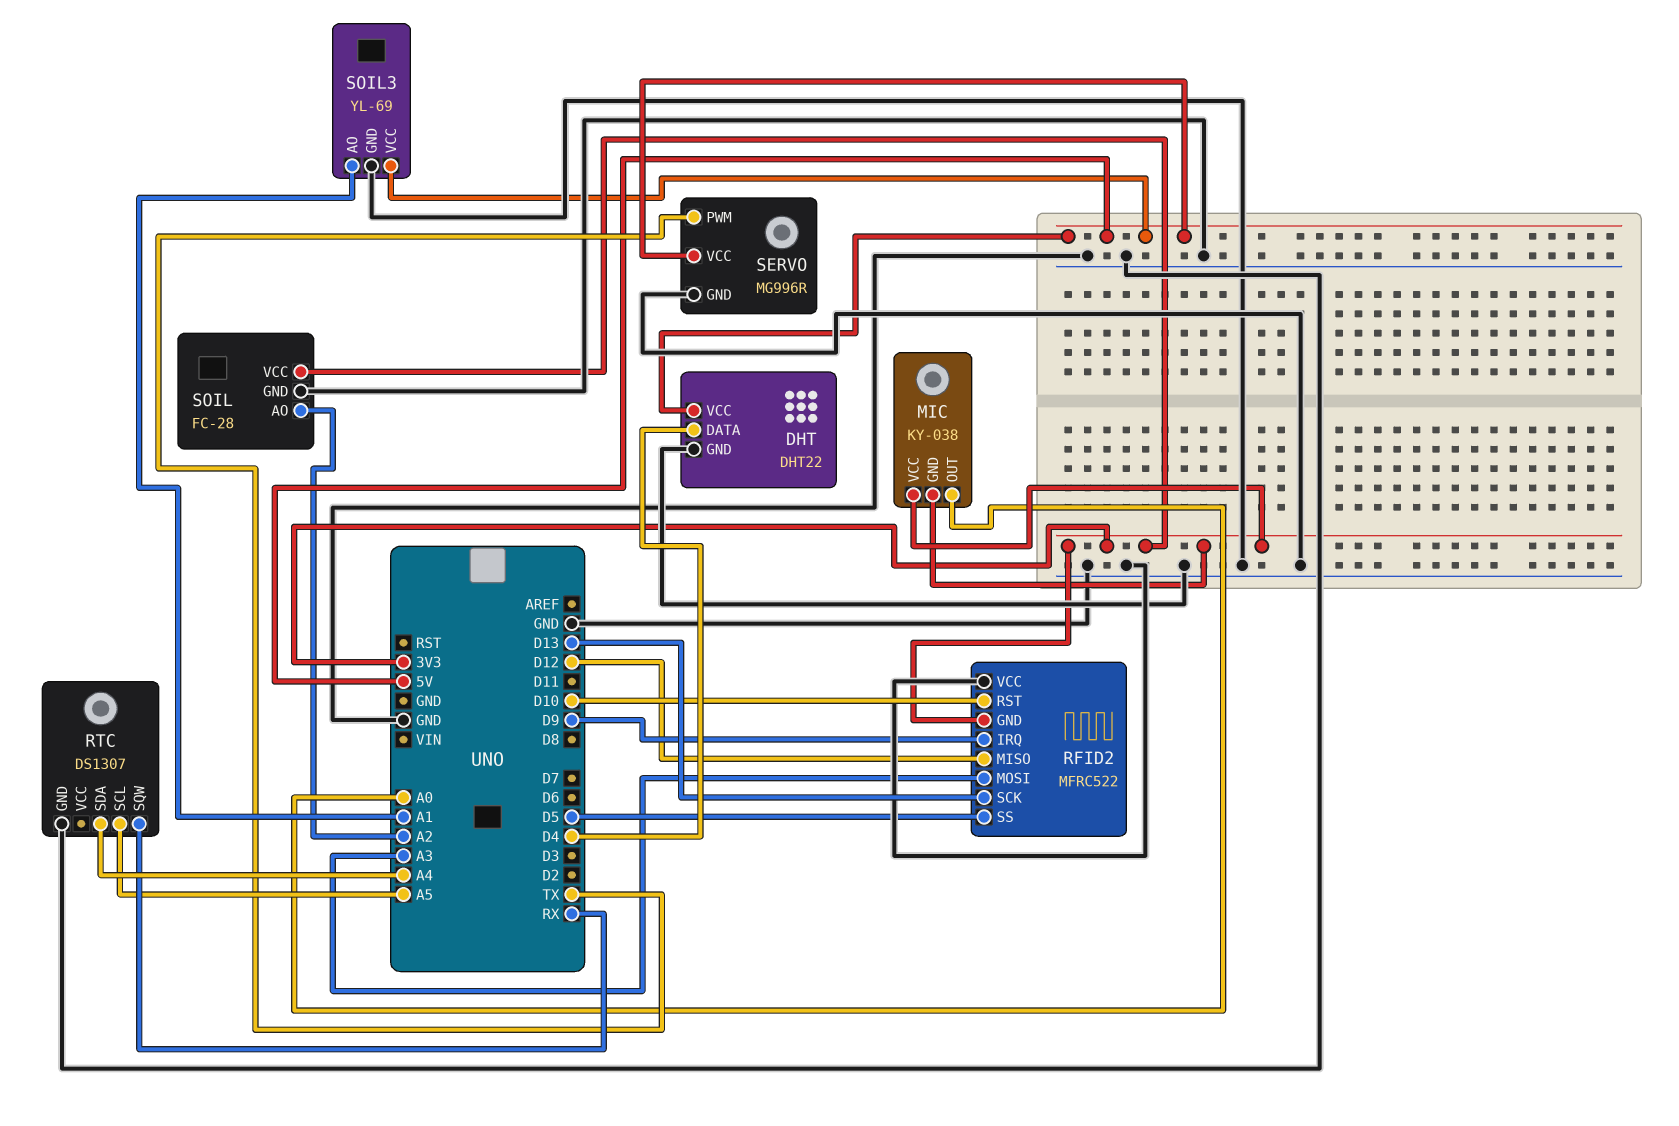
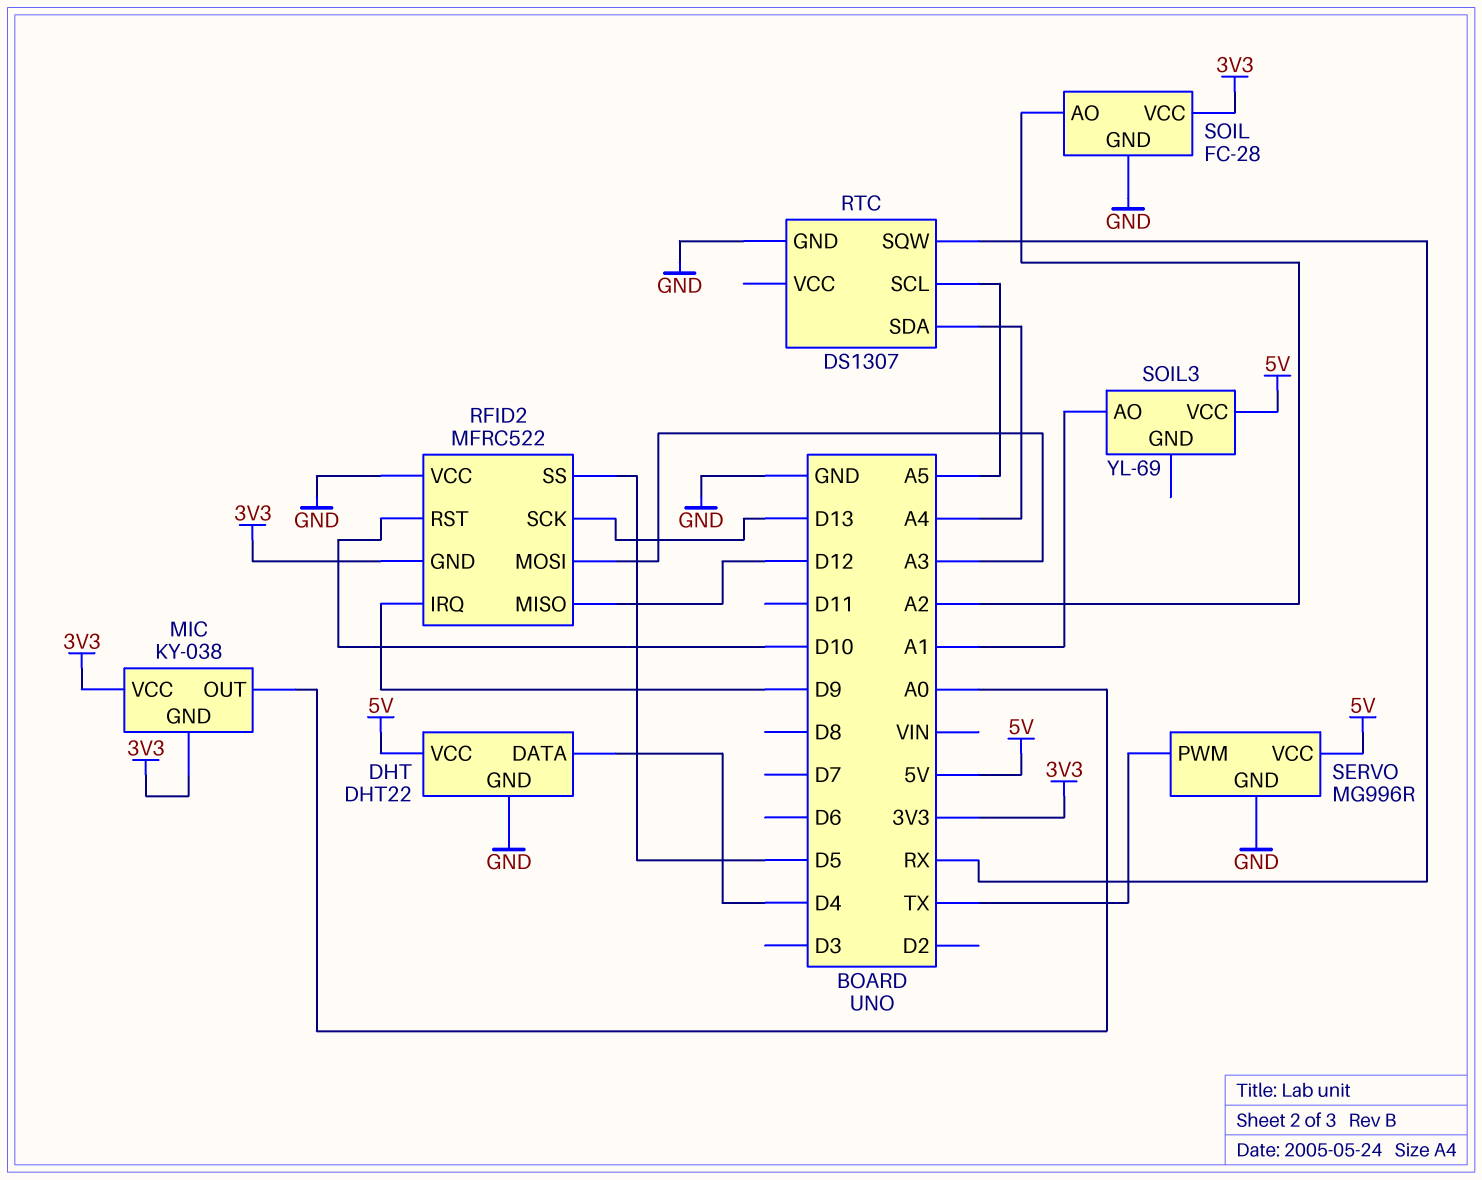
SOIL3 pin GND: GND -> none

